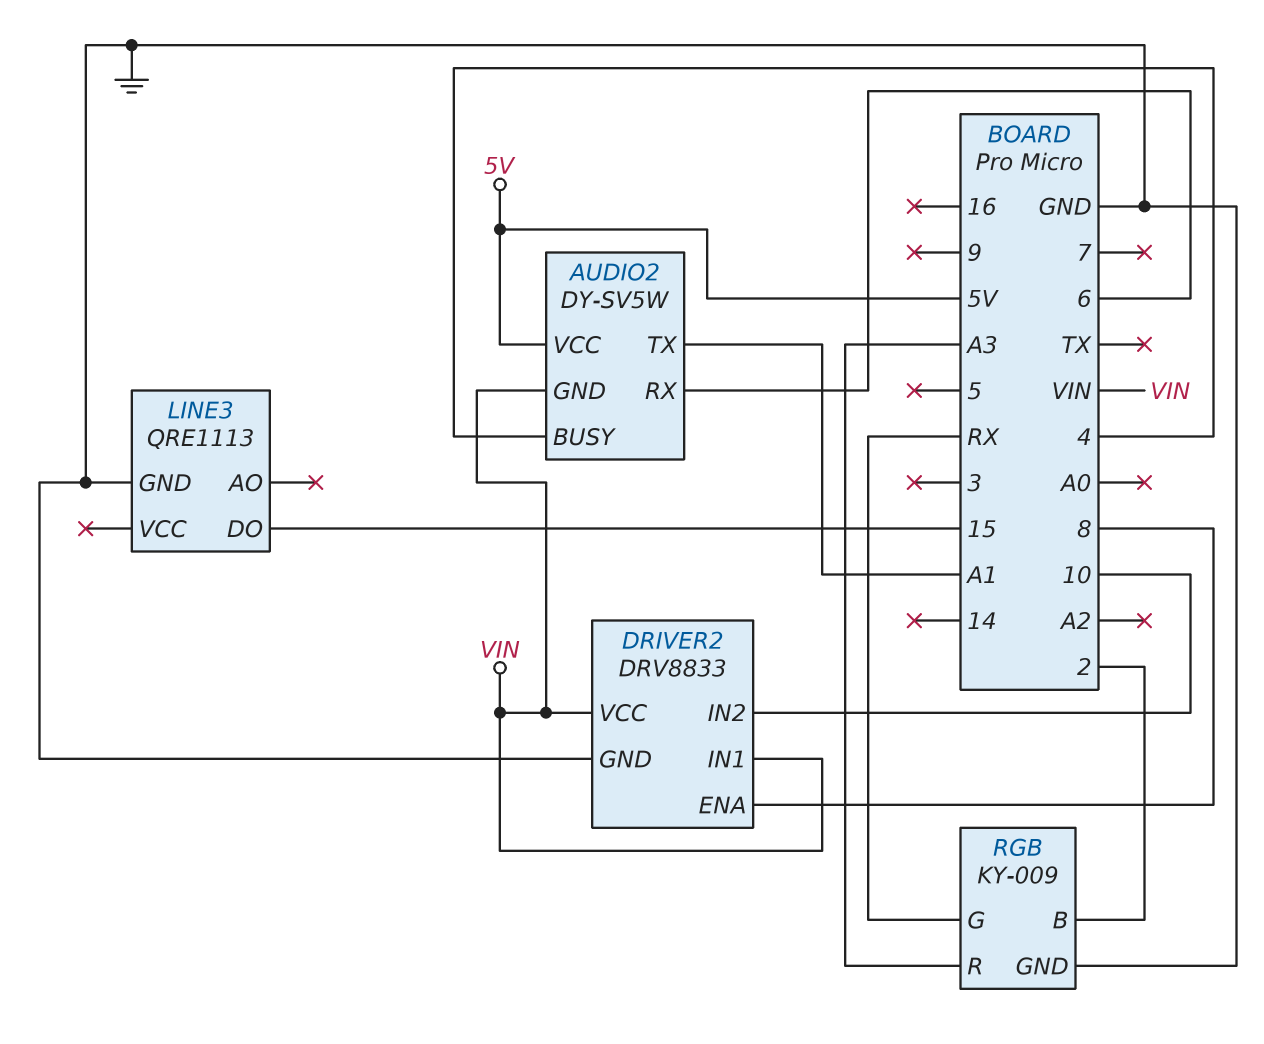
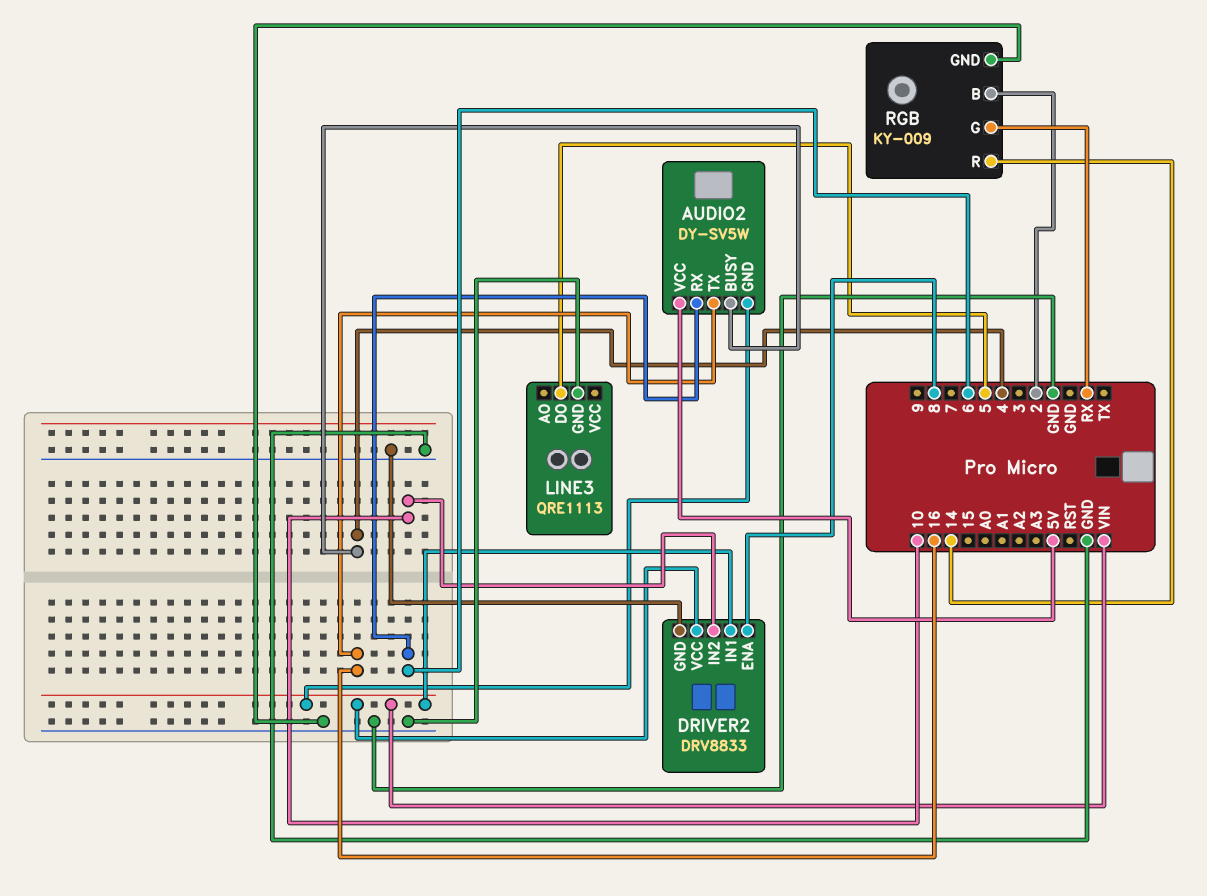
AUDIO2 pin TX: A1 -> 16
LINE3 pin DO: 15 -> 5
RGB pin R: A3 -> 14

